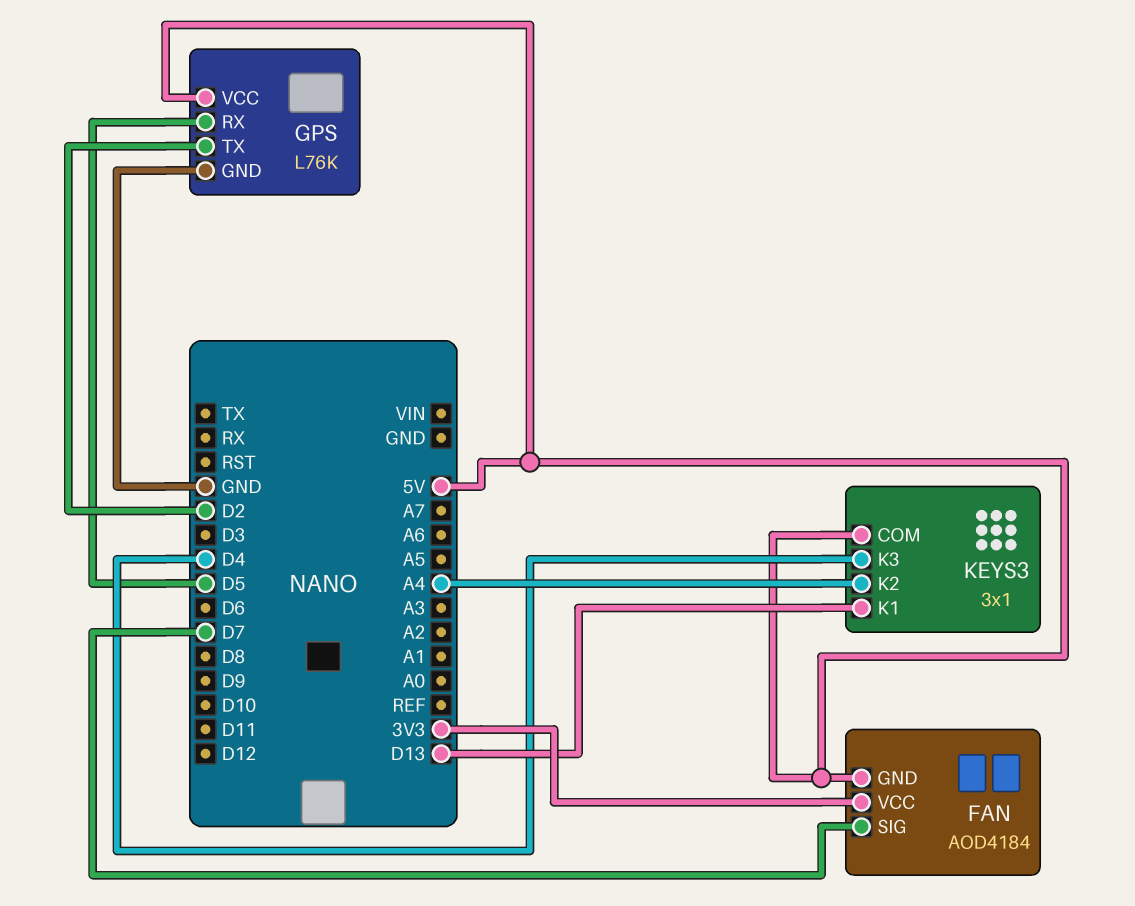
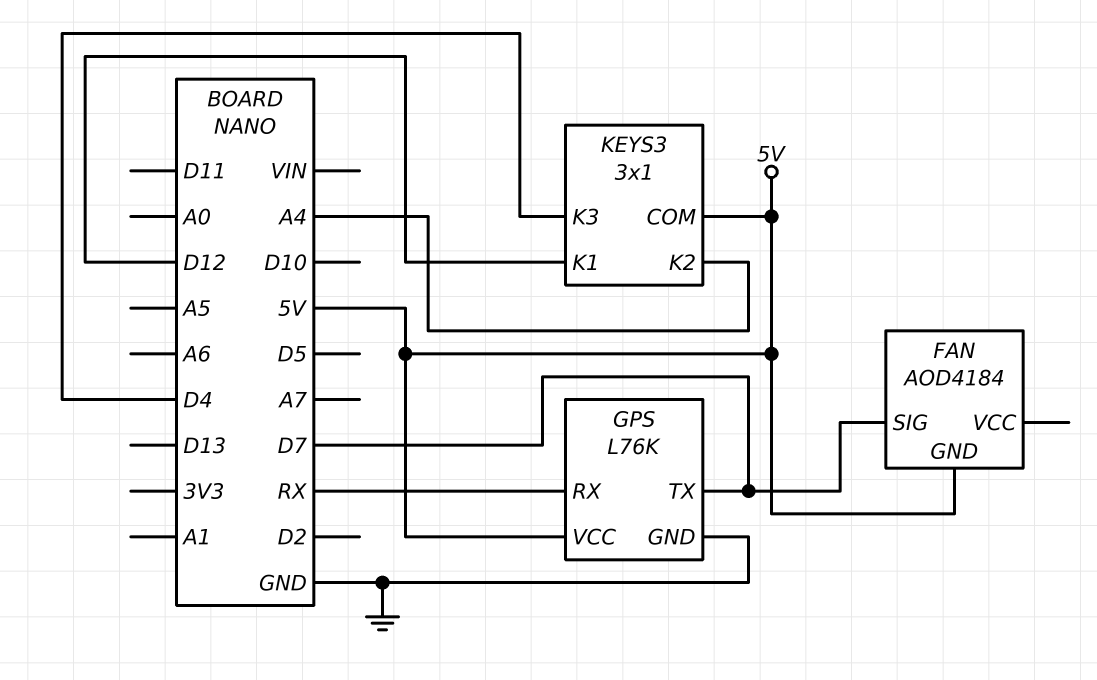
FAN pin VCC: 3V3 -> none
GPS pin RX: D5 -> RX
GPS pin TX: D2 -> D7
KEYS3 pin K1: D13 -> D12

